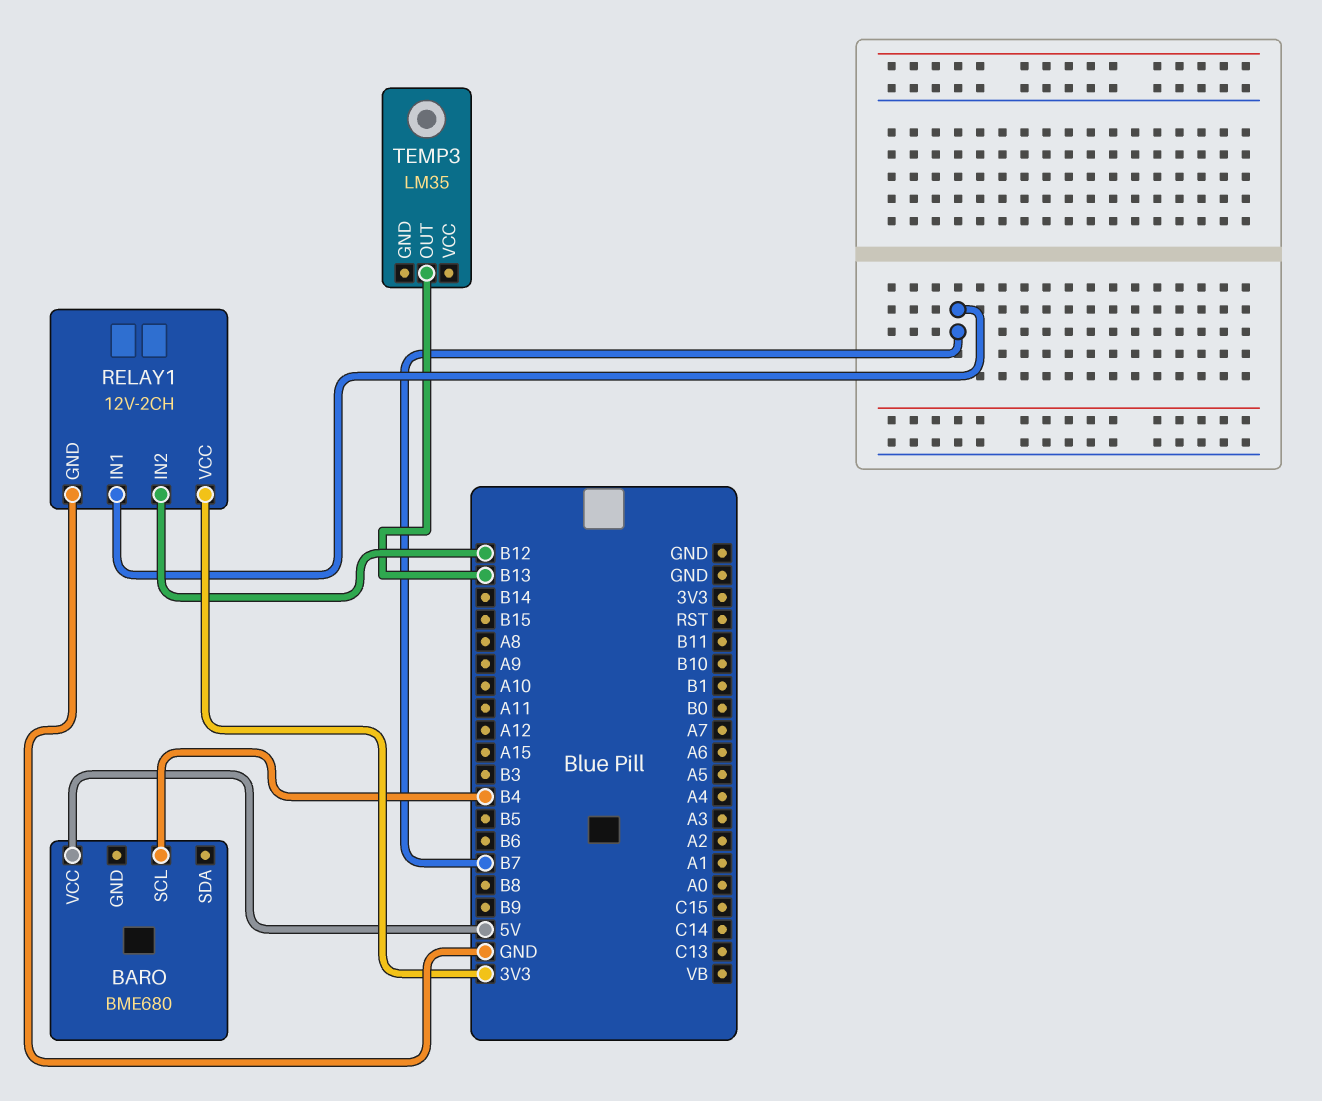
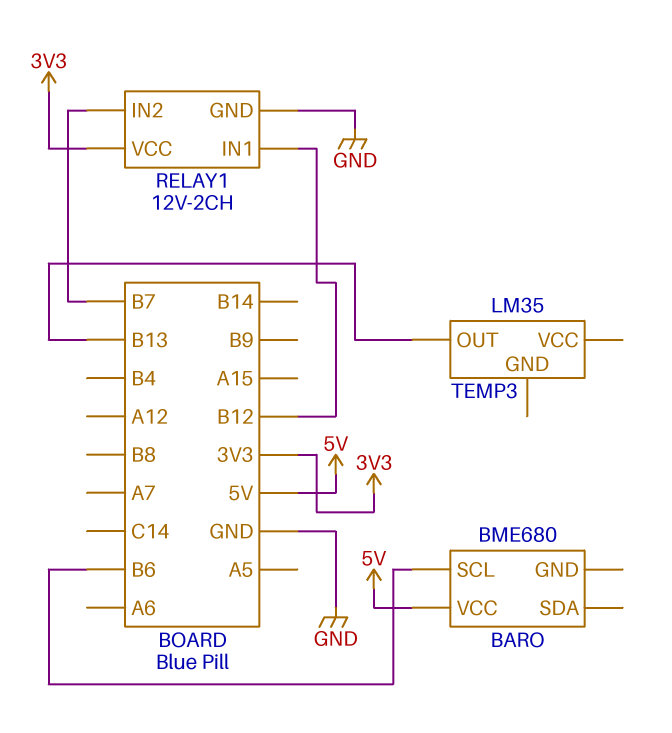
BARO pin SCL: B4 -> B6
RELAY1 pin IN1: B7 -> B12
RELAY1 pin IN2: B12 -> B7

